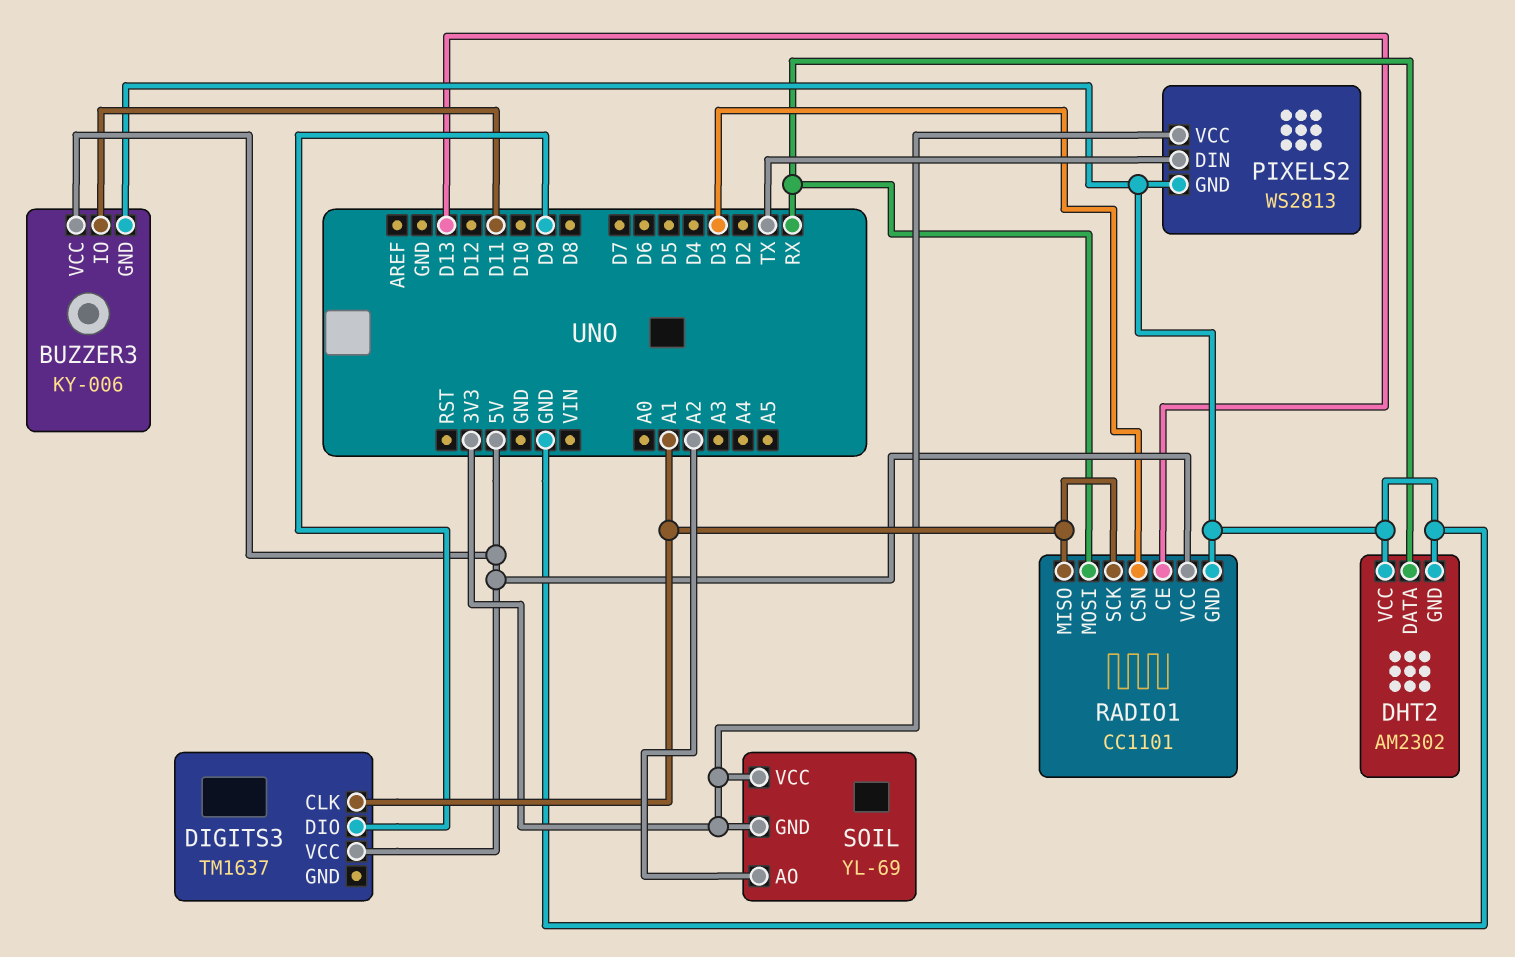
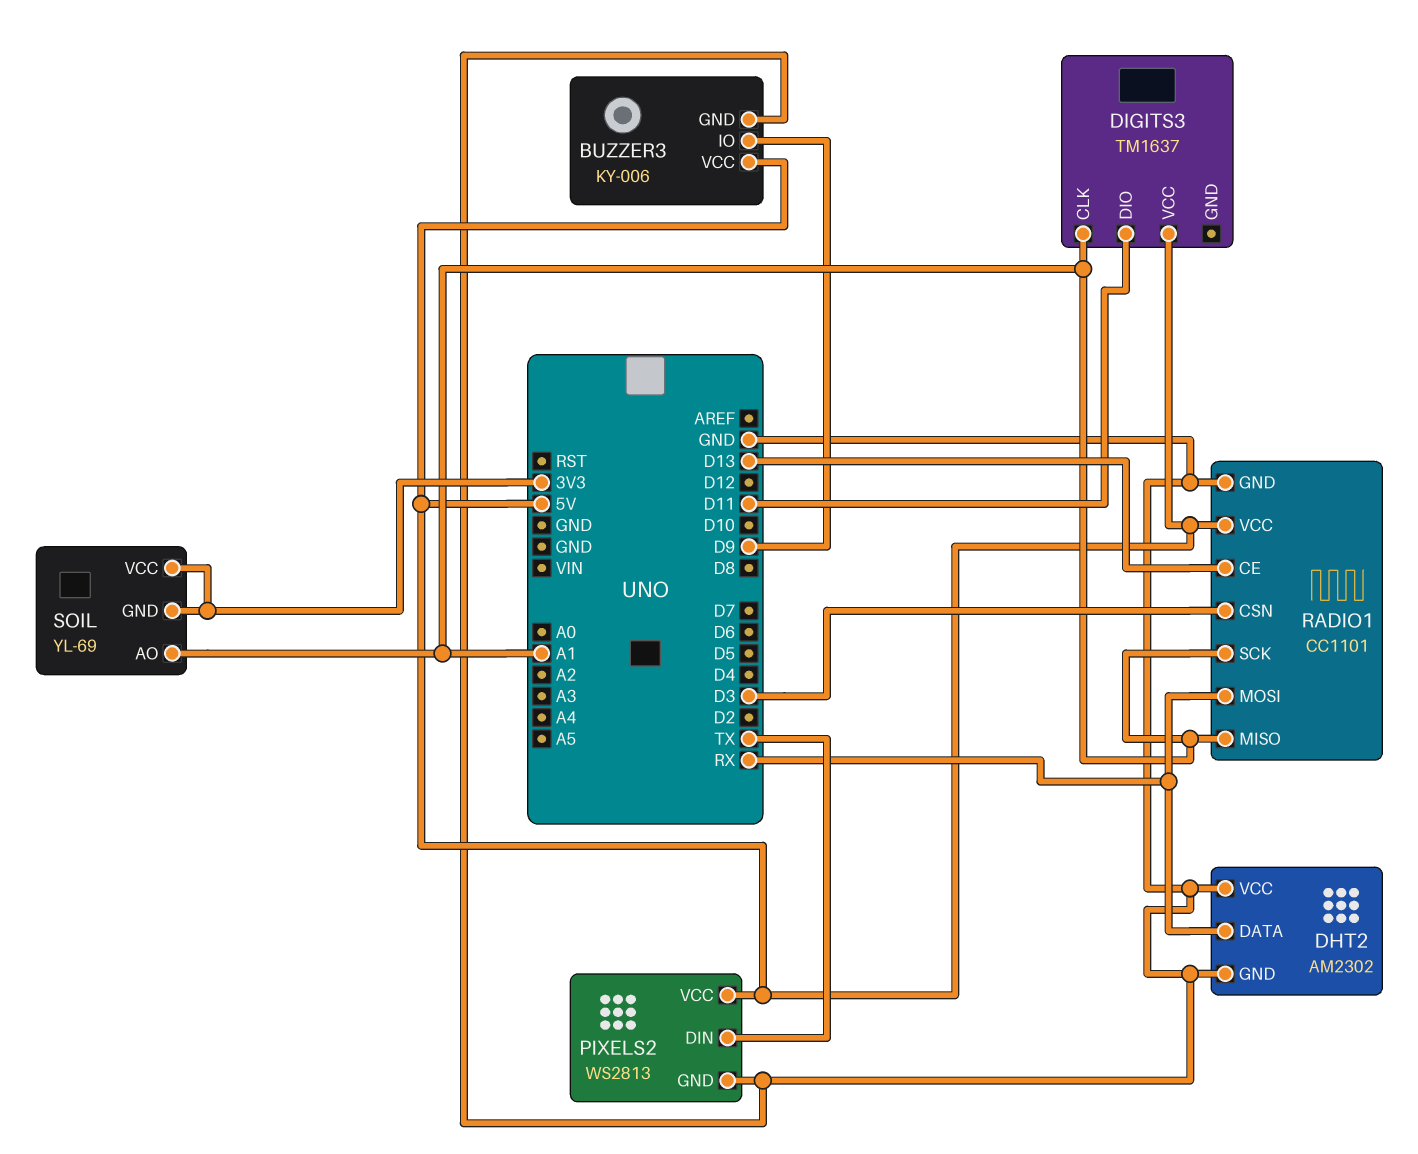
BUZZER3 pin IO: D11 -> D9
DIGITS3 pin DIO: D9 -> D11
PIXELS2 pin VCC: 3V3 -> 5V
SOIL pin AO: A2 -> A1

